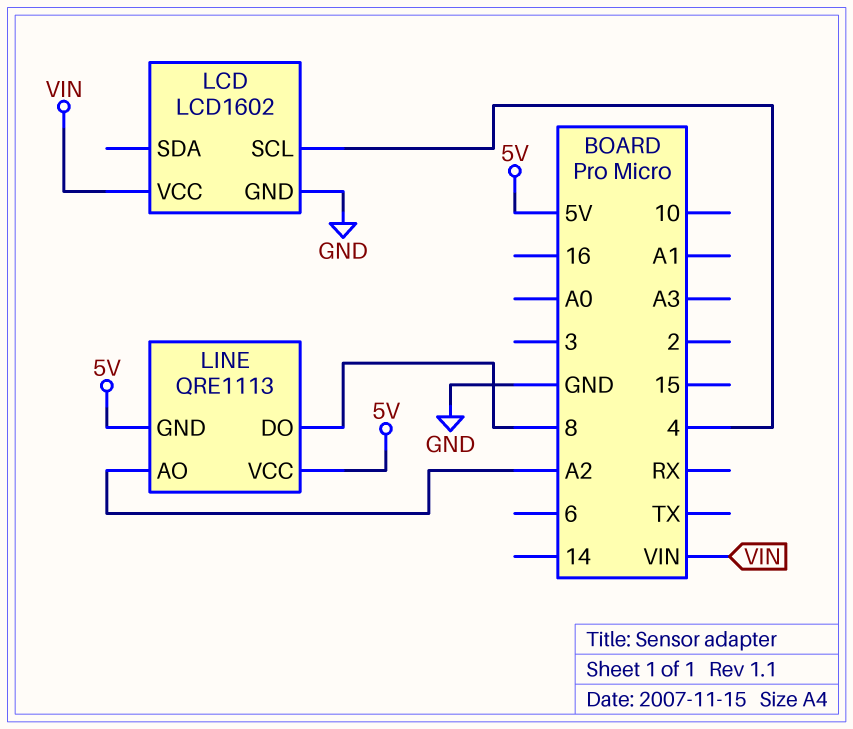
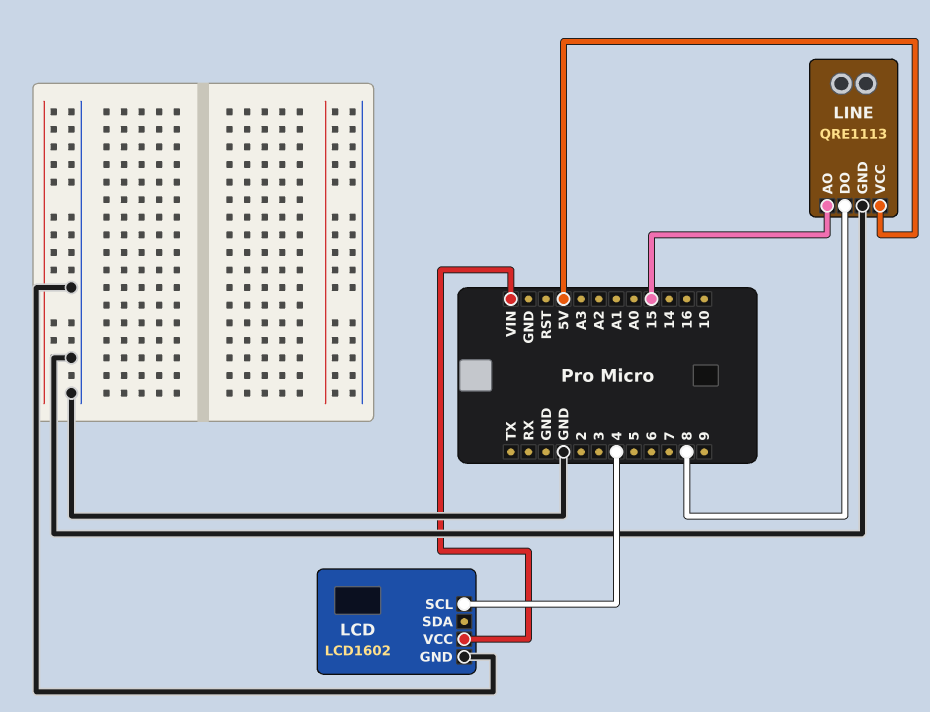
LINE pin AO: A2 -> 15
LINE pin GND: 5V -> GND

